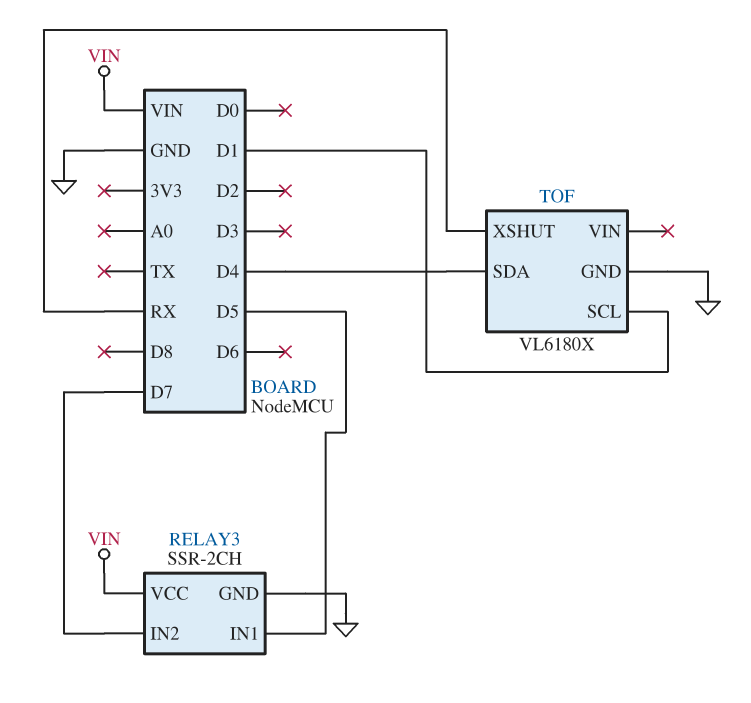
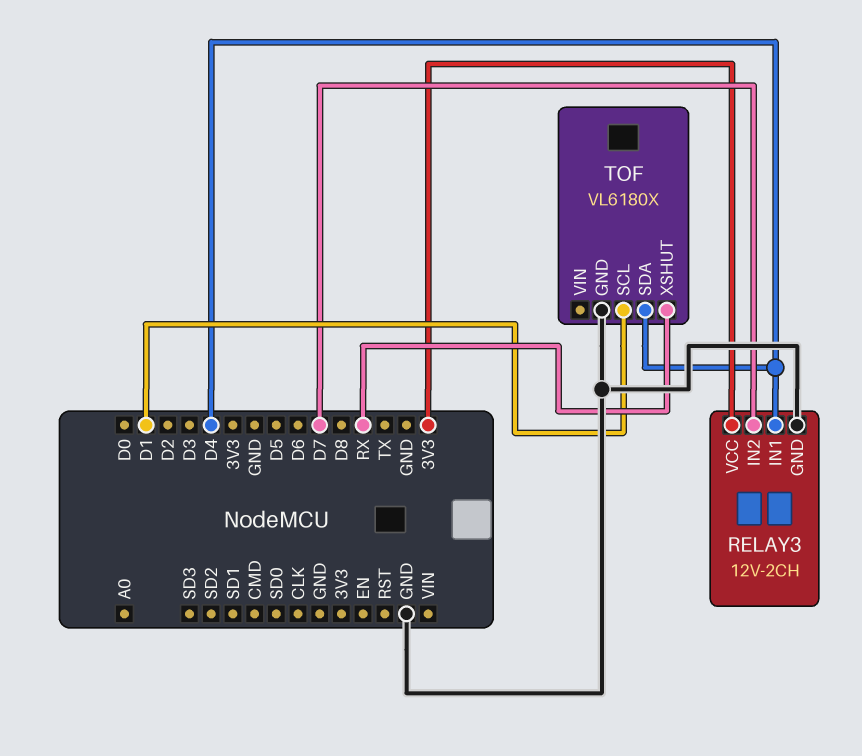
RELAY3: SSR-2CH -> 12V-2CH
RELAY3 pin IN1: D5 -> D4
RELAY3 pin VCC: VIN -> 3V3

